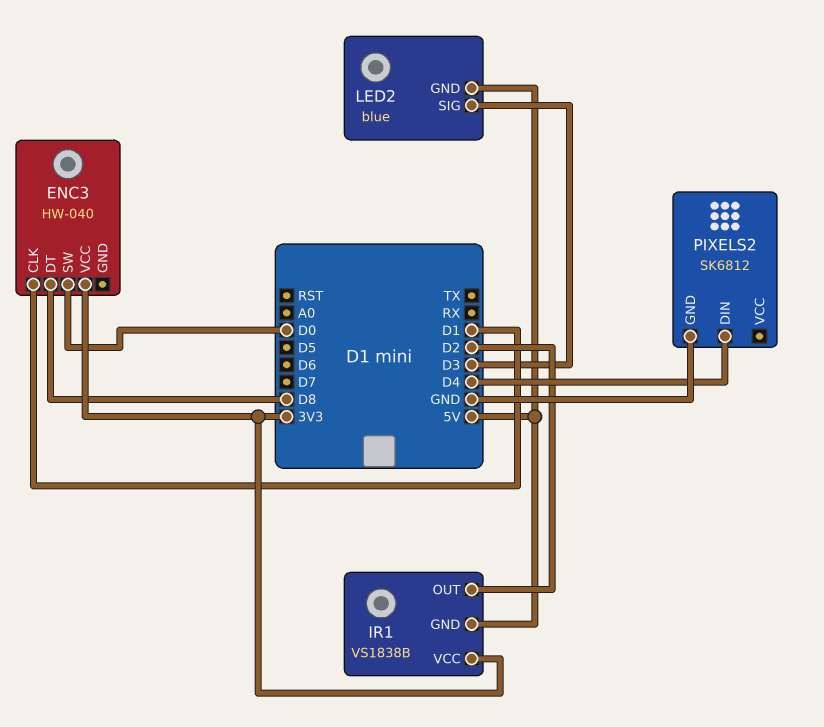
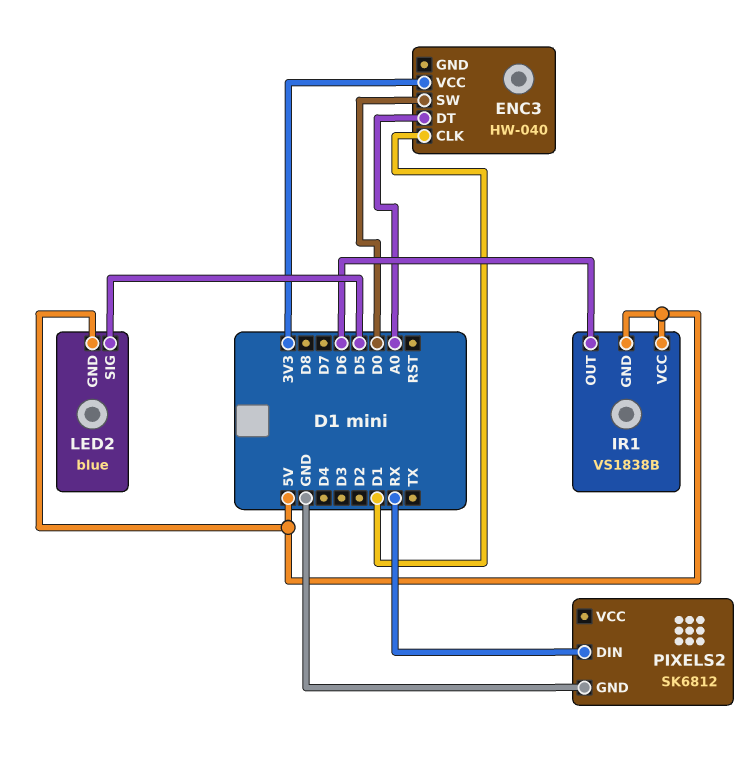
ENC3 pin DT: D8 -> A0
IR1 pin OUT: D2 -> D6
IR1 pin VCC: 3V3 -> 5V
LED2 pin SIG: D3 -> D5
PIXELS2 pin DIN: D4 -> RX

